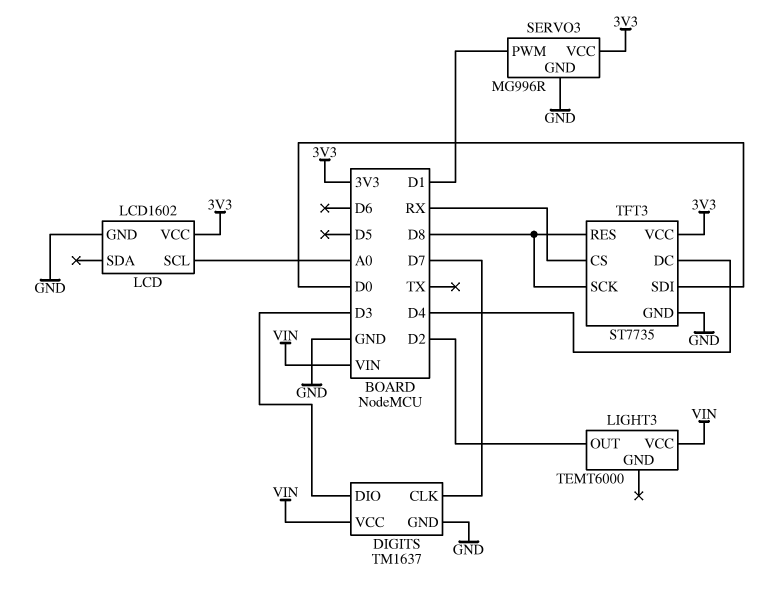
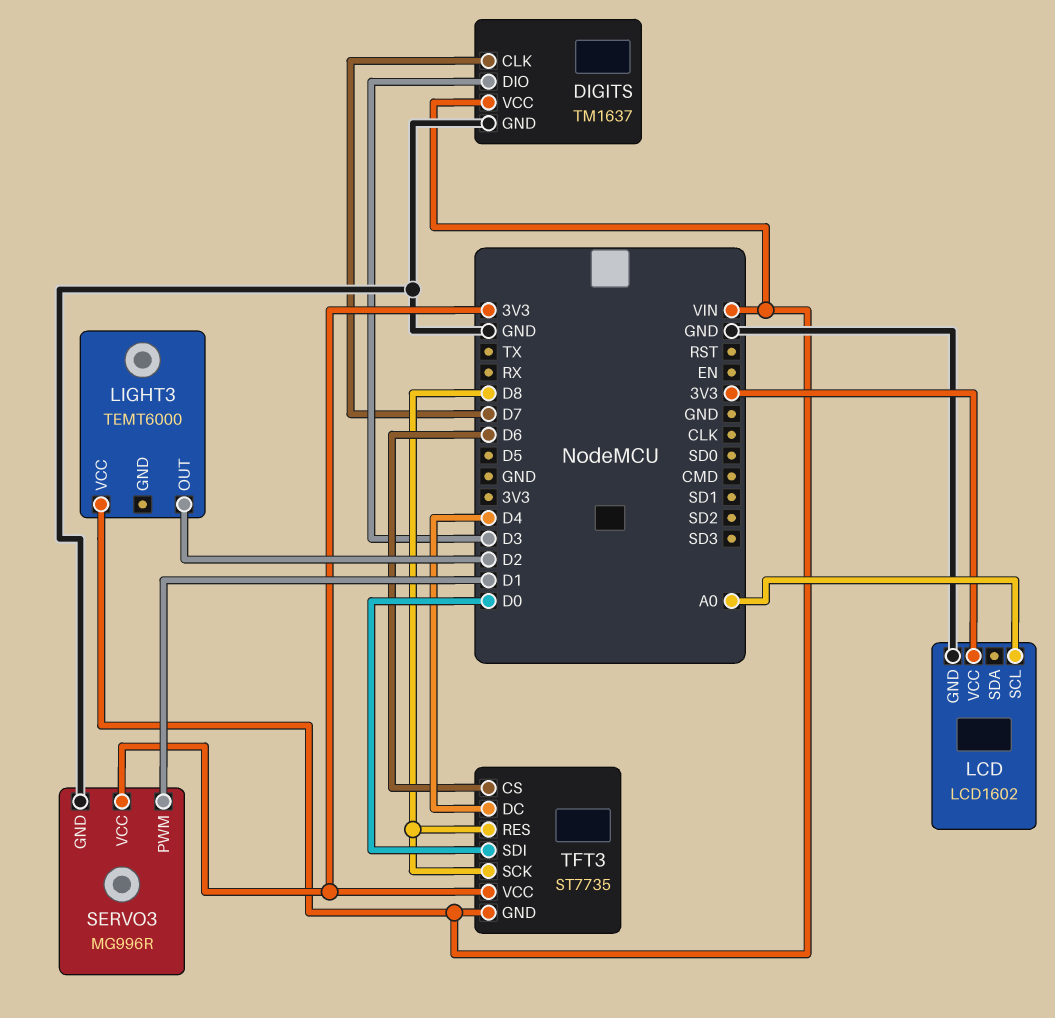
TFT3 pin CS: RX -> D6
TFT3 pin GND: GND -> VIN

